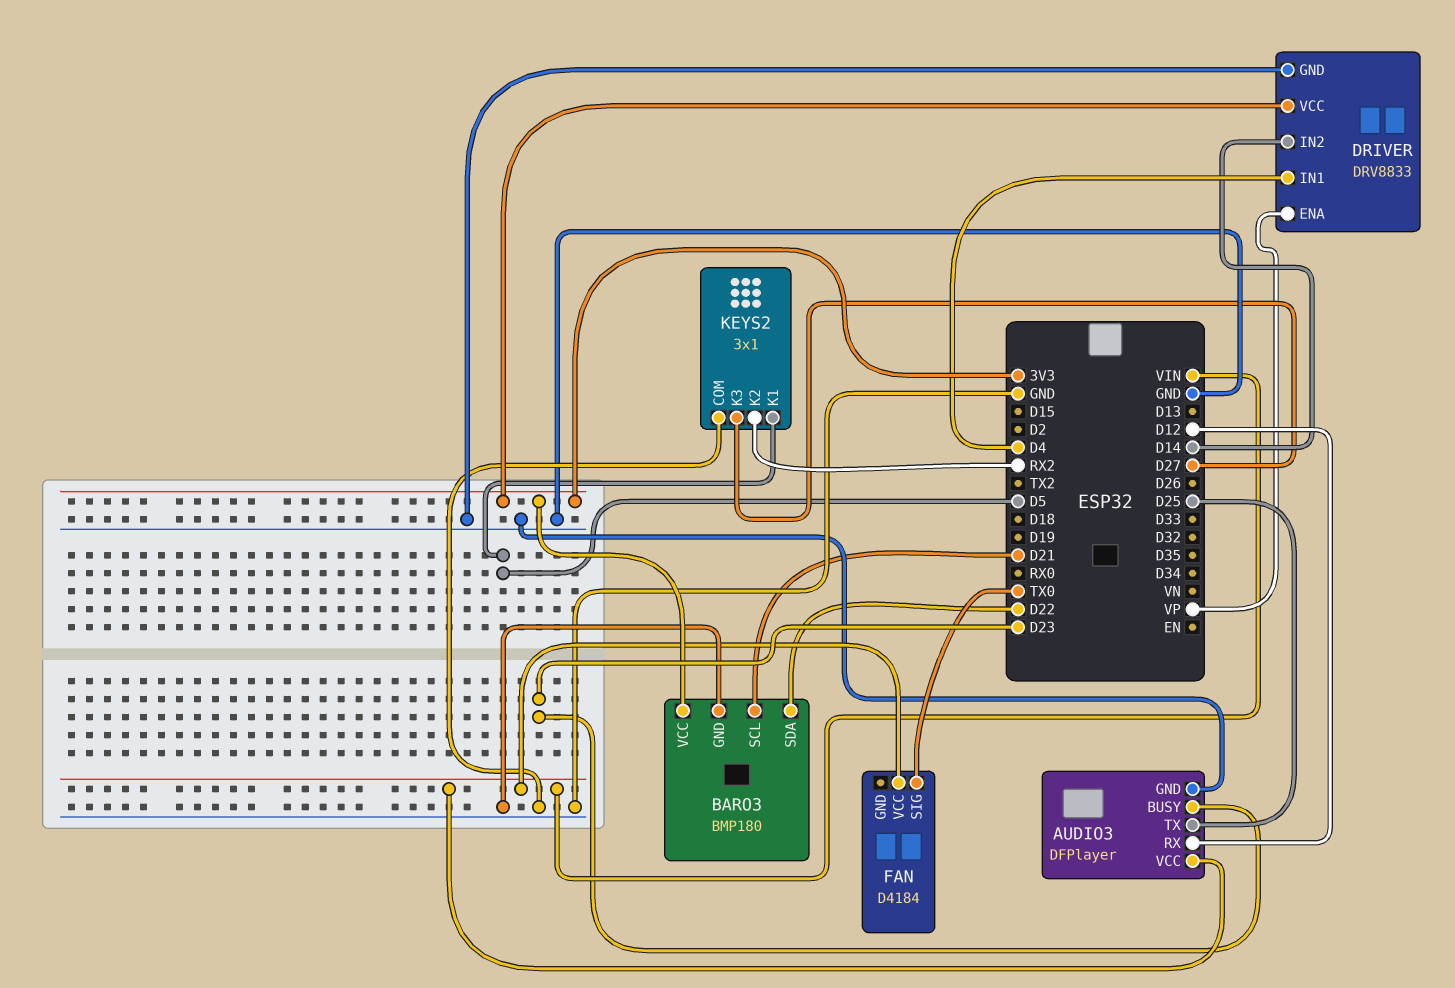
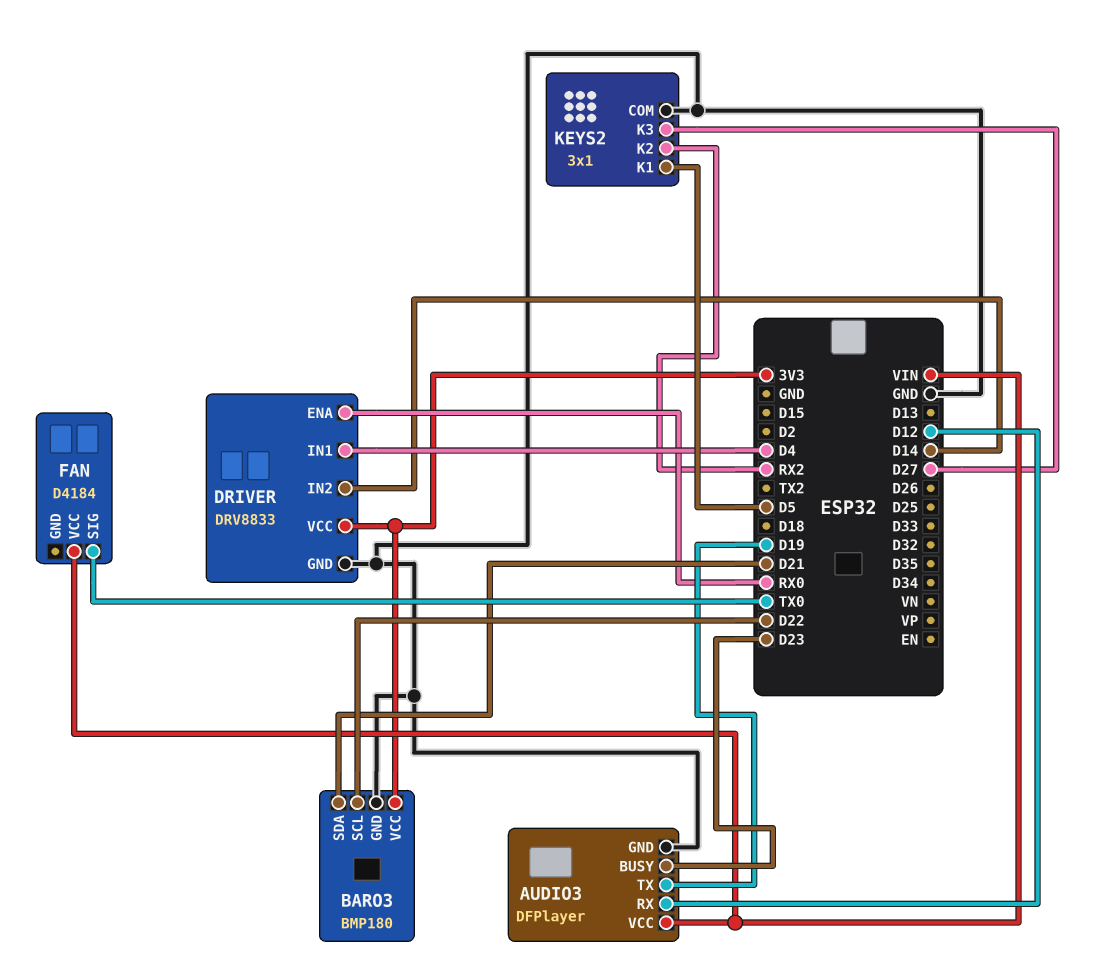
AUDIO3 pin TX: D25 -> D19
BARO3 pin SCL: D21 -> D22
BARO3 pin SDA: D22 -> D21
DRIVER pin ENA: VP -> RX0

